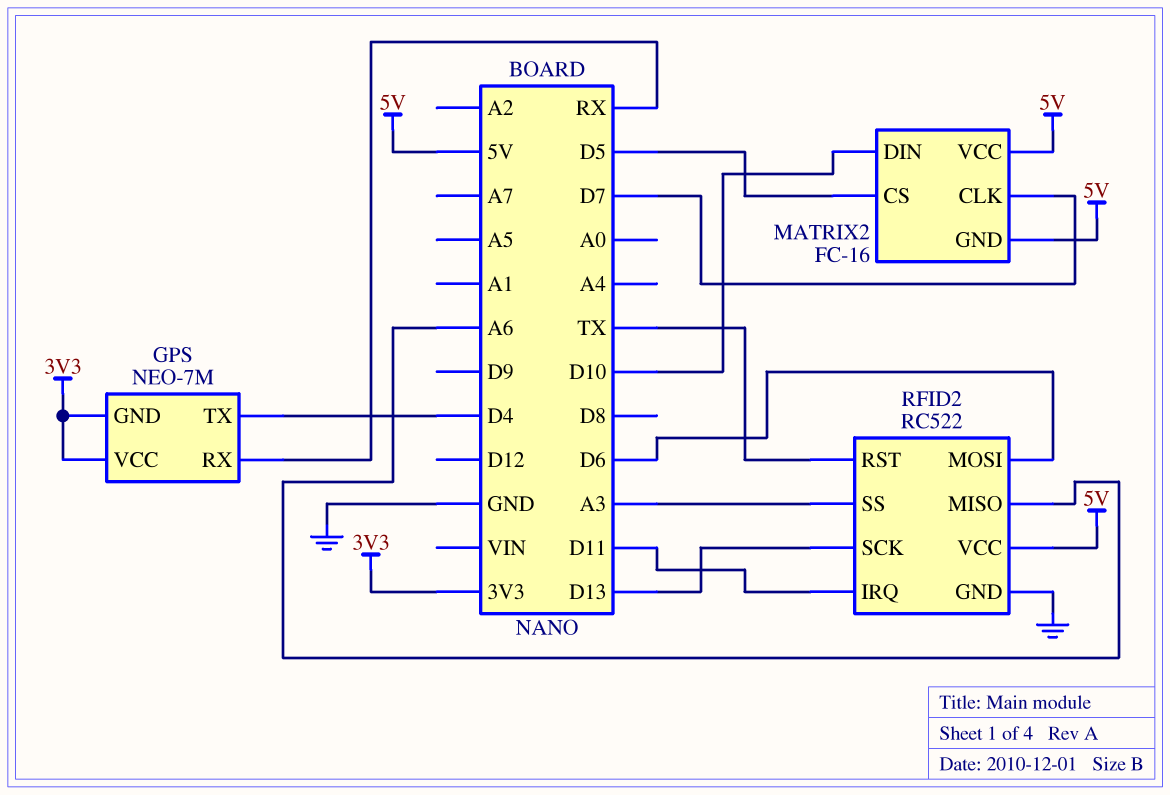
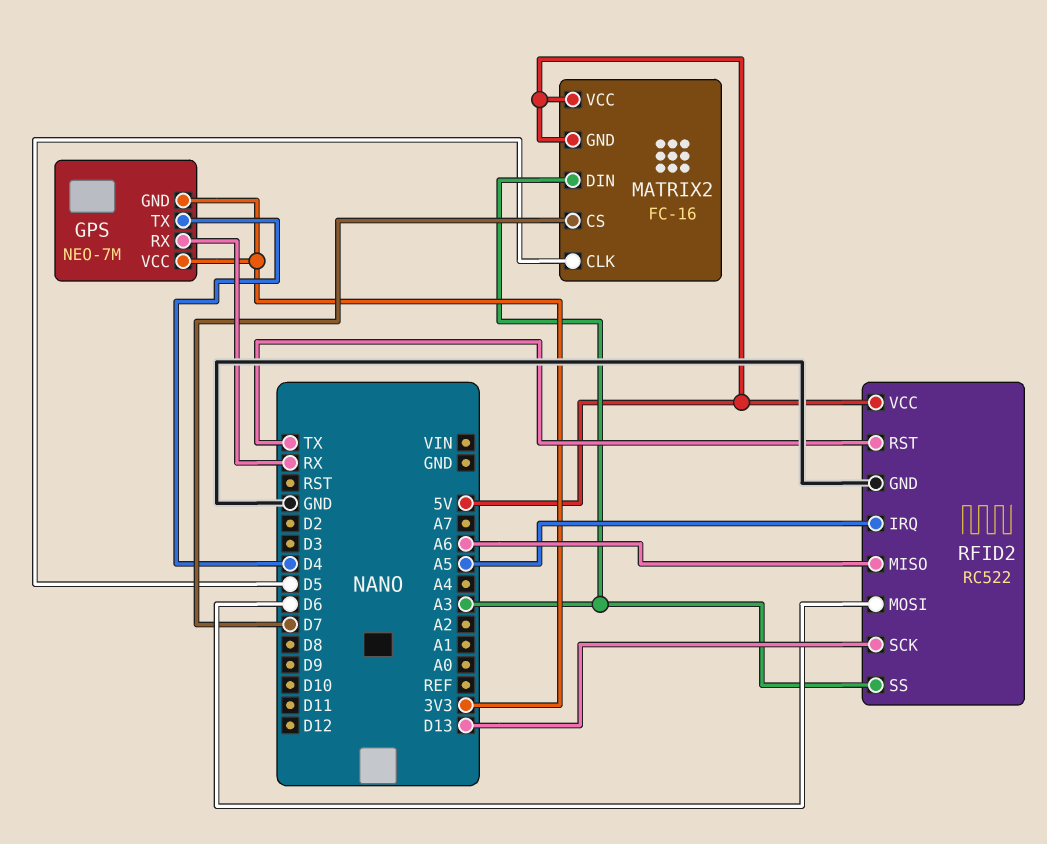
MATRIX2 pin CLK: D7 -> D5
MATRIX2 pin CS: D5 -> D7
MATRIX2 pin DIN: D10 -> A3
RFID2 pin IRQ: D11 -> A5

